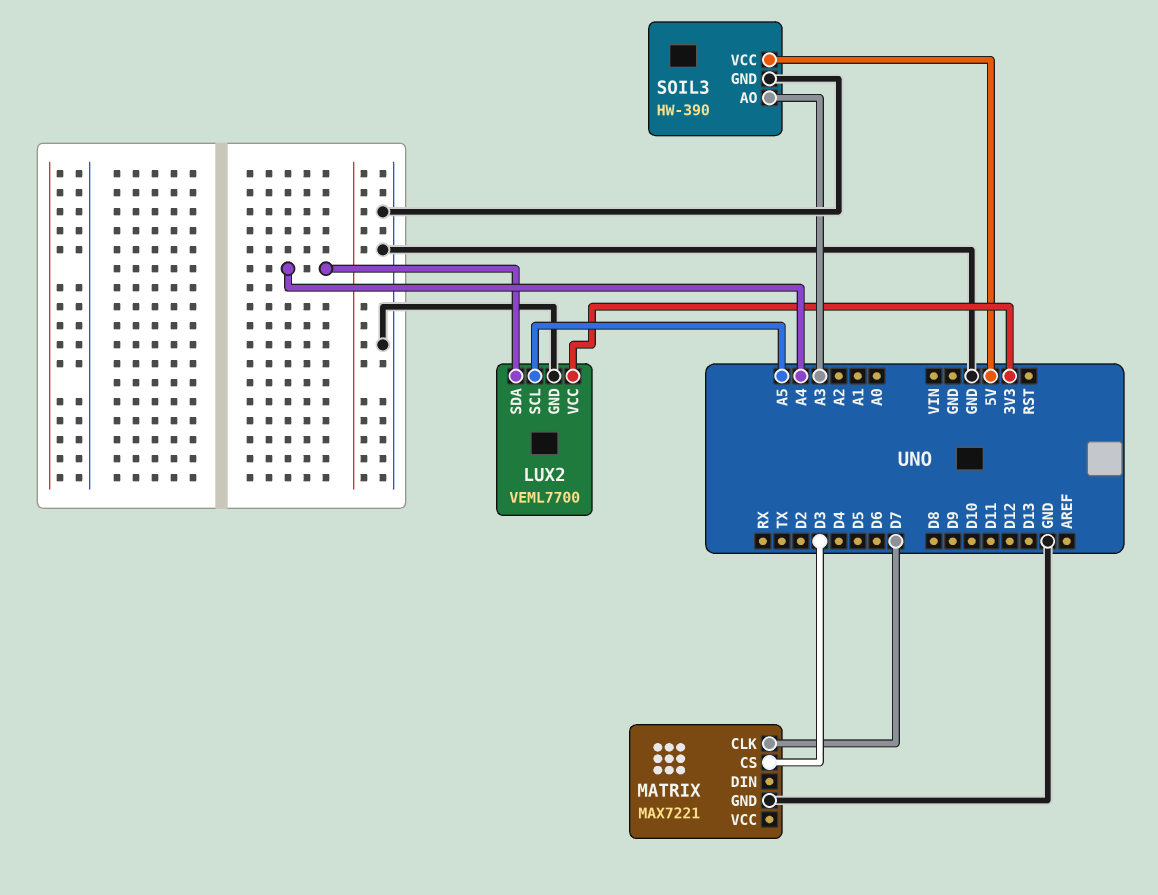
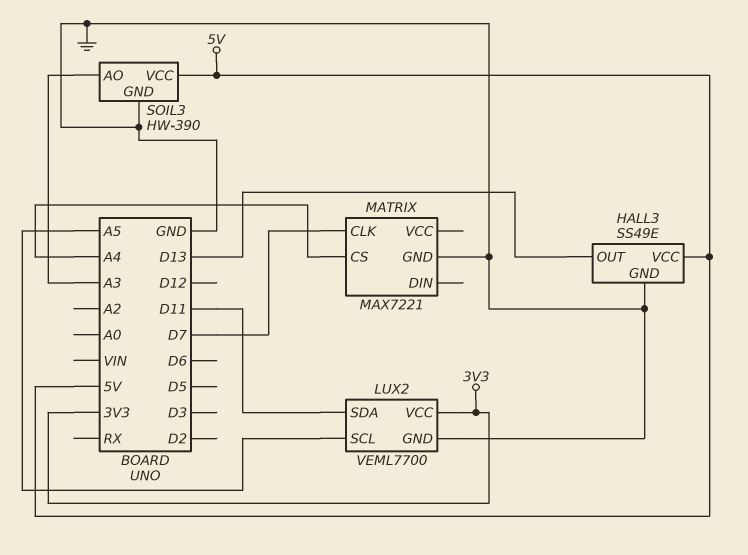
HALL3: none -> SS49E
HALL3 pin GND: none -> GND
HALL3 pin OUT: none -> D13
HALL3 pin VCC: none -> 5V
LUX2 pin SDA: A4 -> D11
MATRIX pin CS: D3 -> A4

